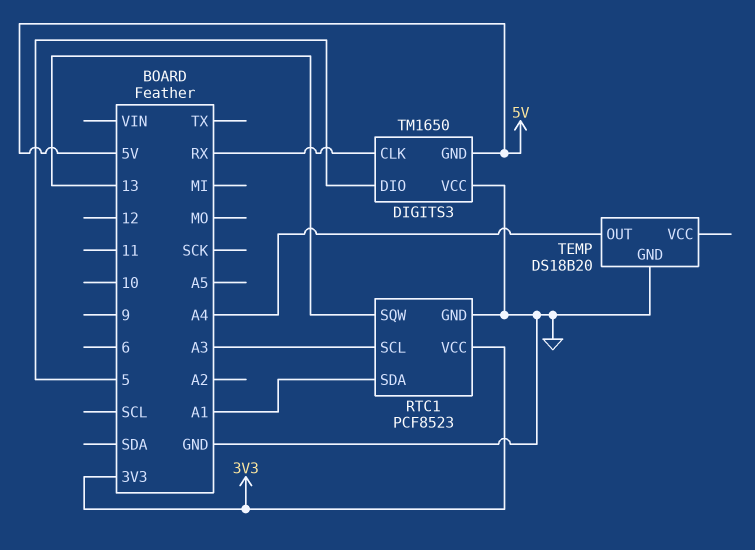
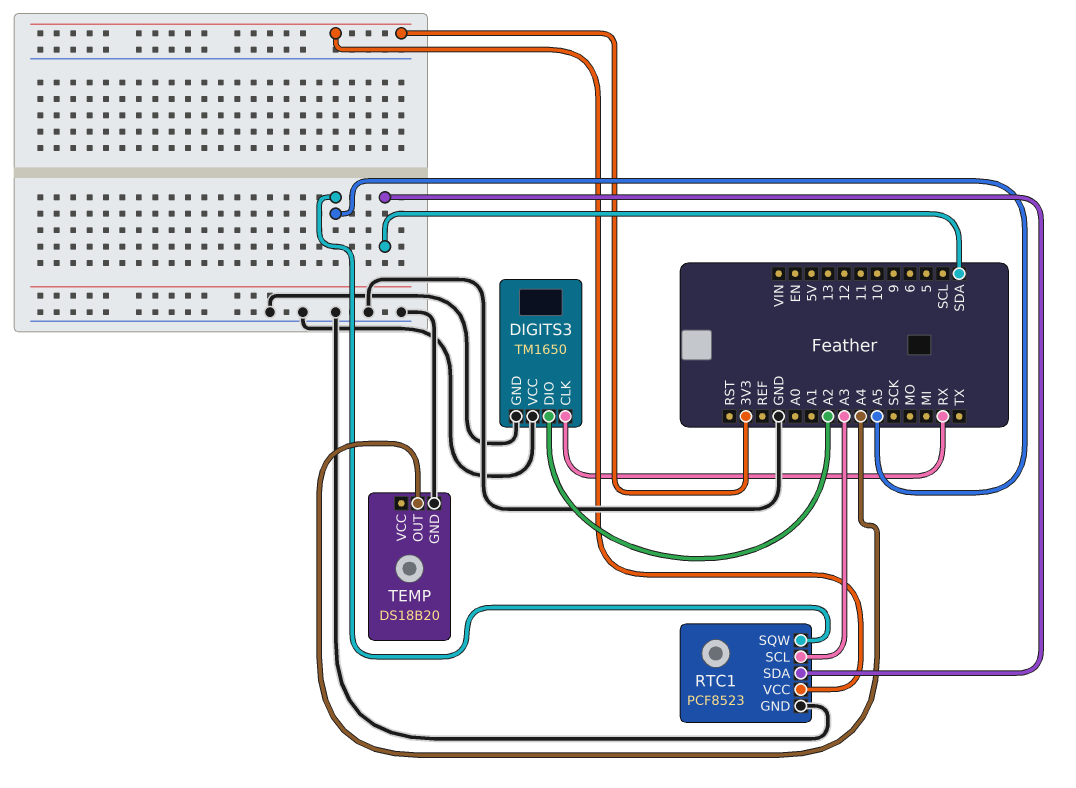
DIGITS3 pin DIO: 5 -> A2
DIGITS3 pin GND: 5V -> GND
RTC1 pin SDA: A1 -> SDA
RTC1 pin SQW: 13 -> A5

